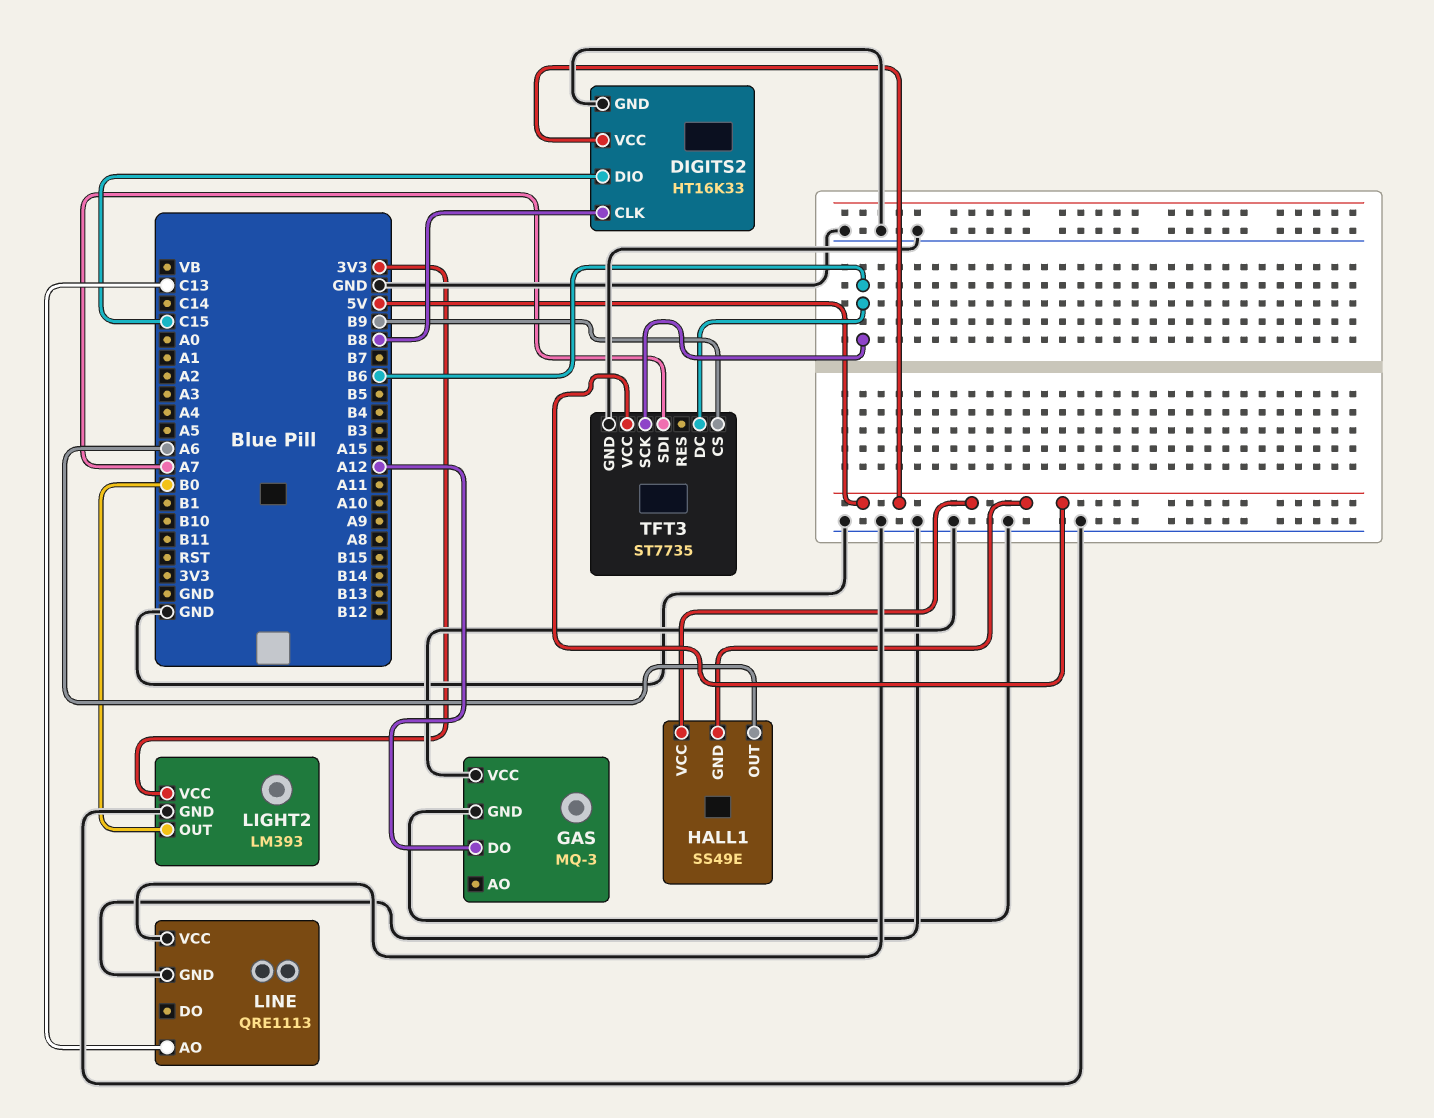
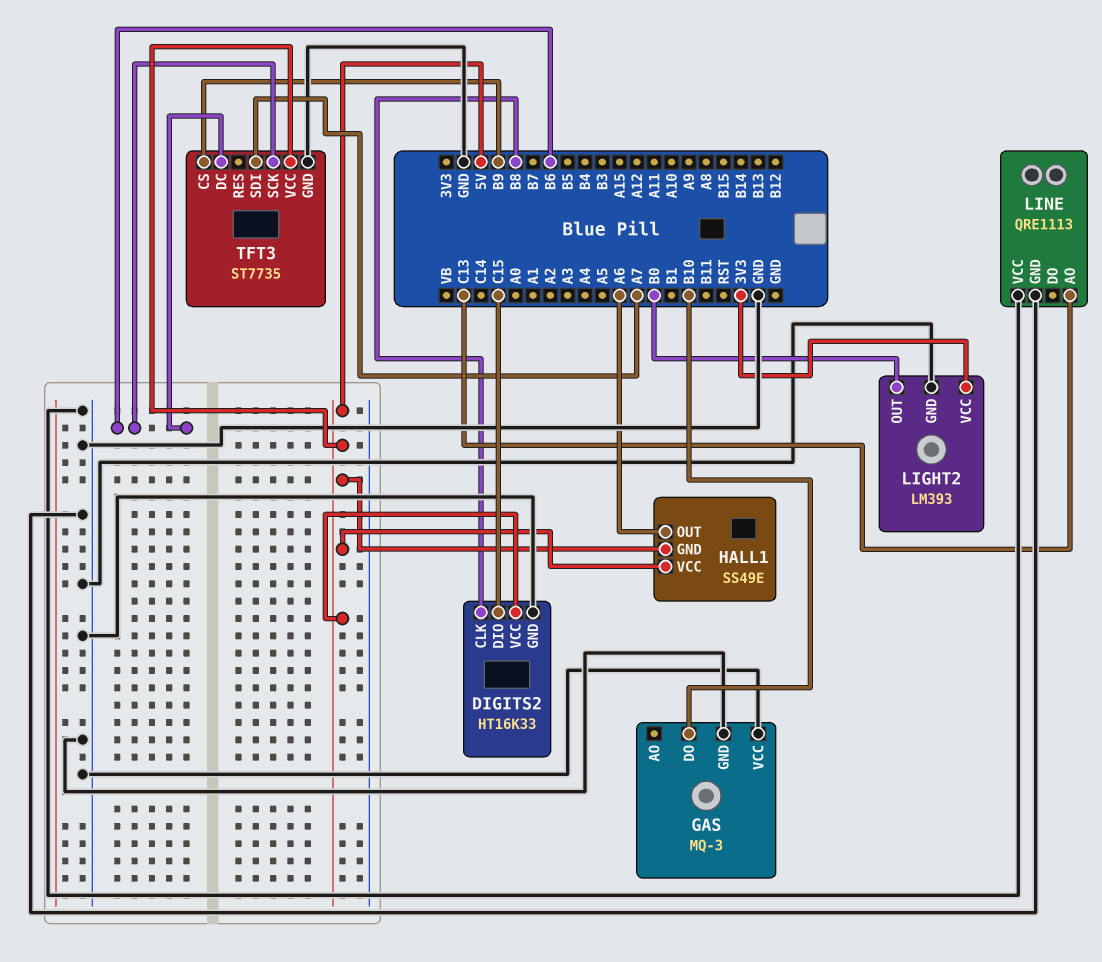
GAS pin DO: A12 -> B10

